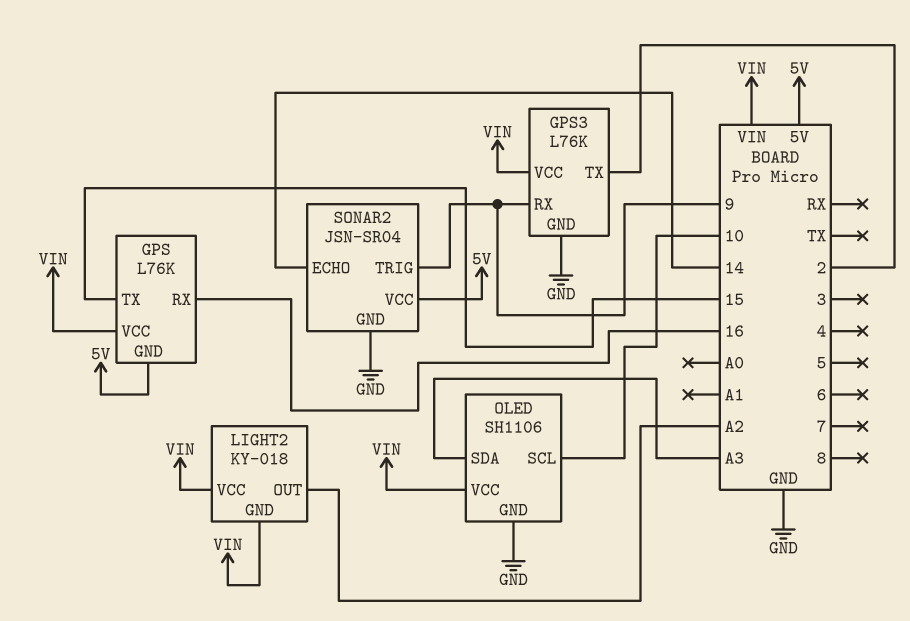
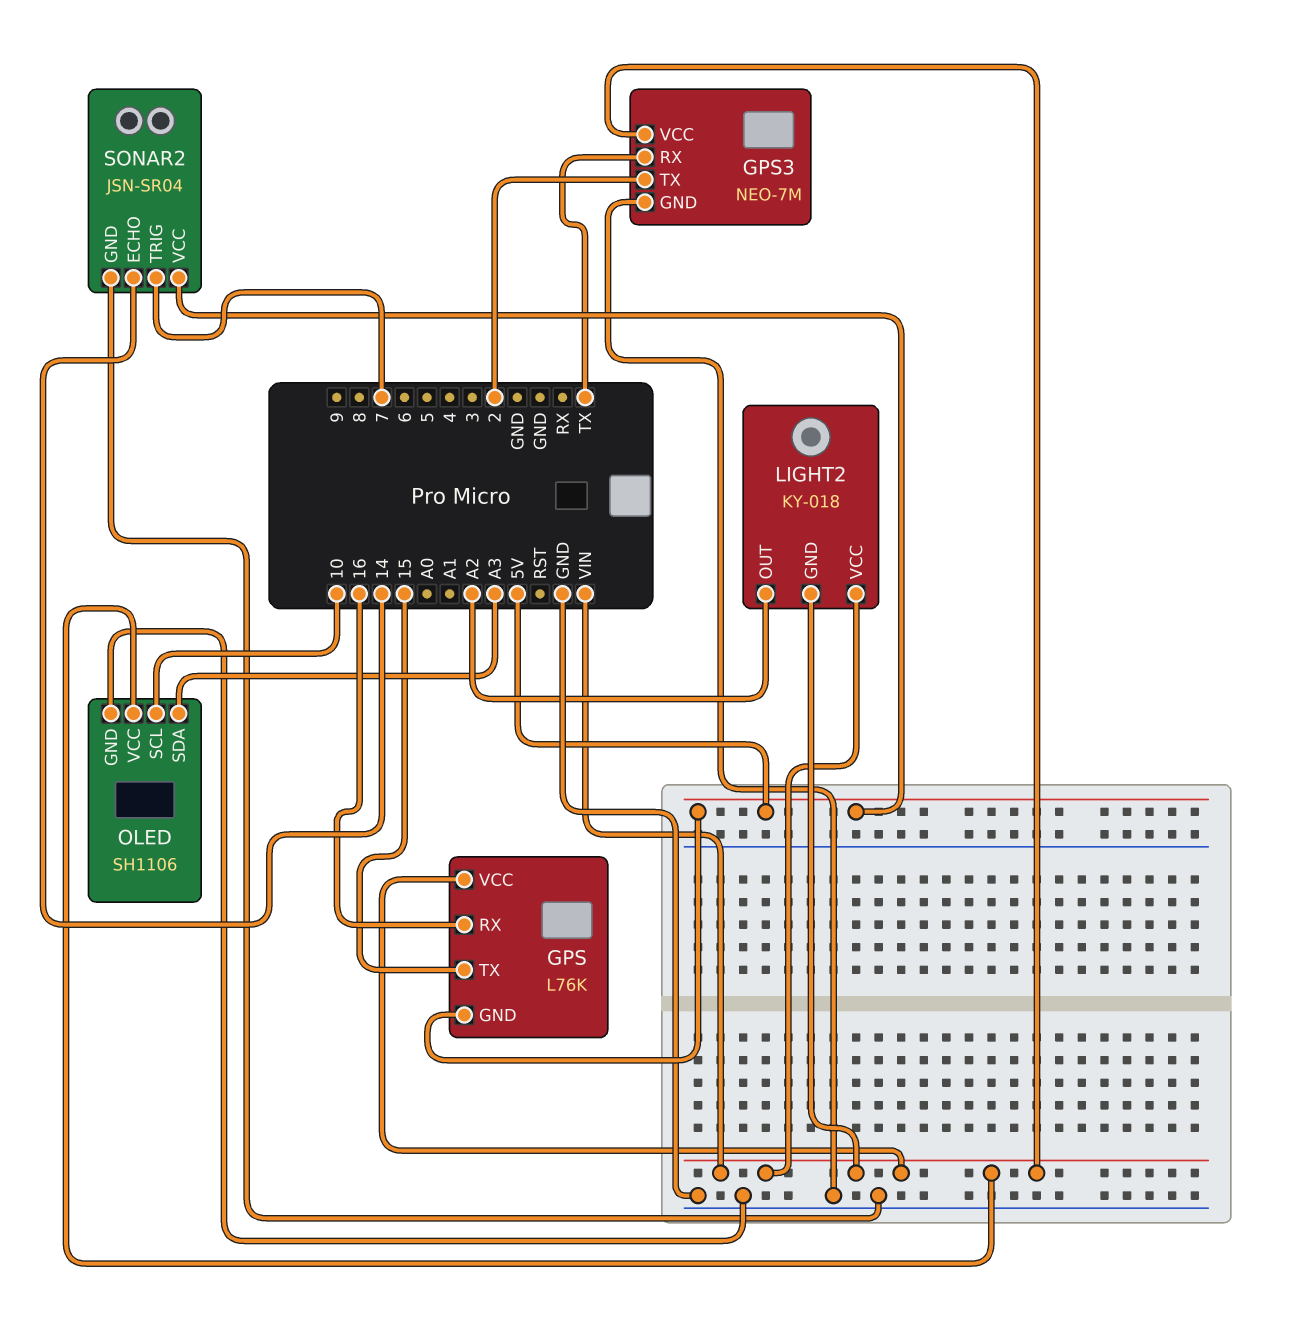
GPS3: L76K -> NEO-7M
GPS3 pin RX: 9 -> TX
SONAR2 pin TRIG: 9 -> 7

